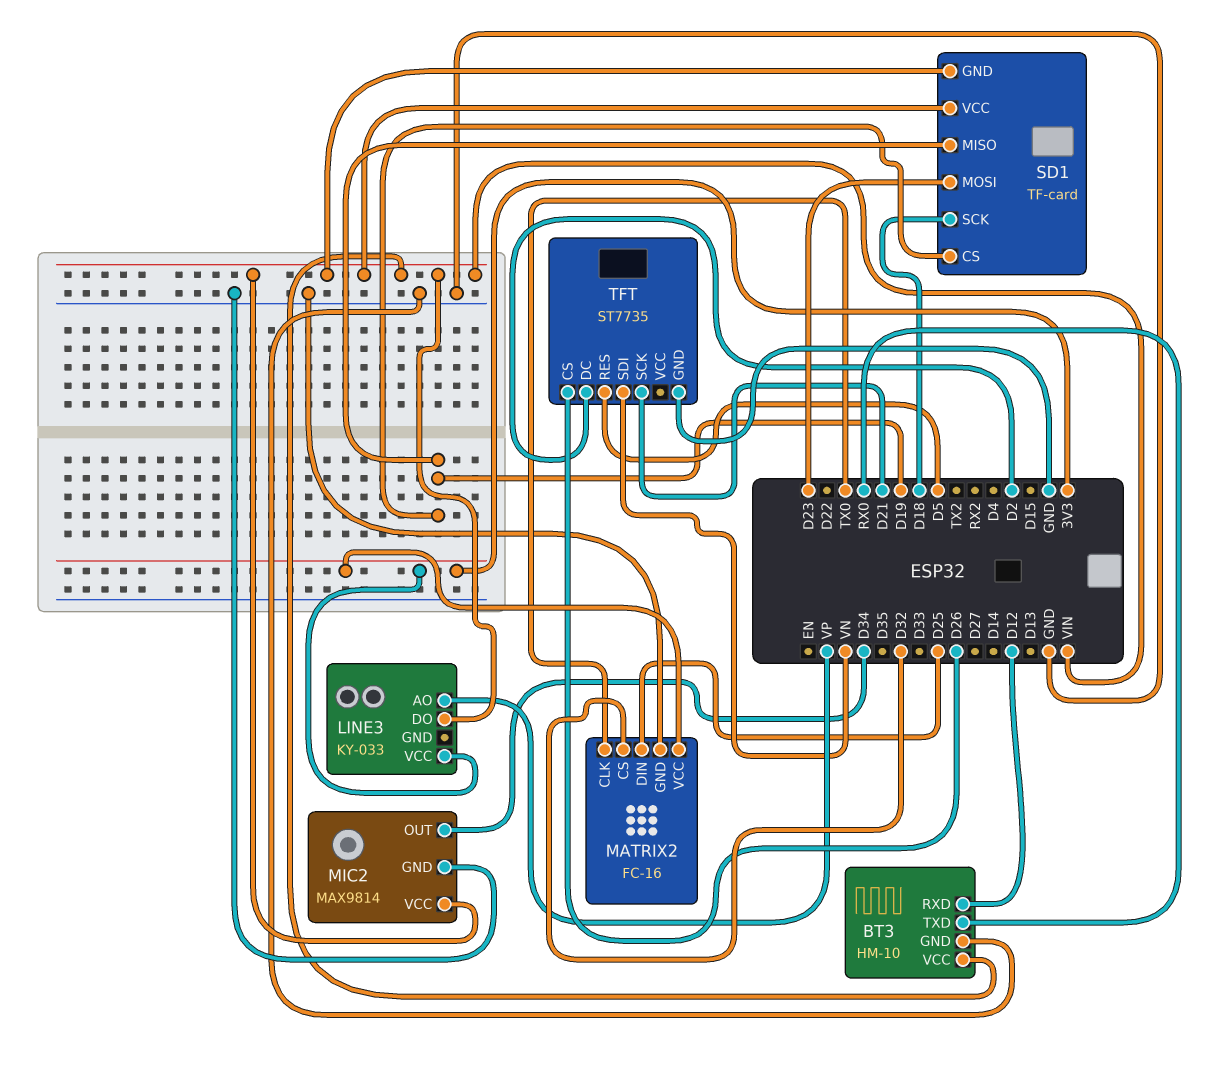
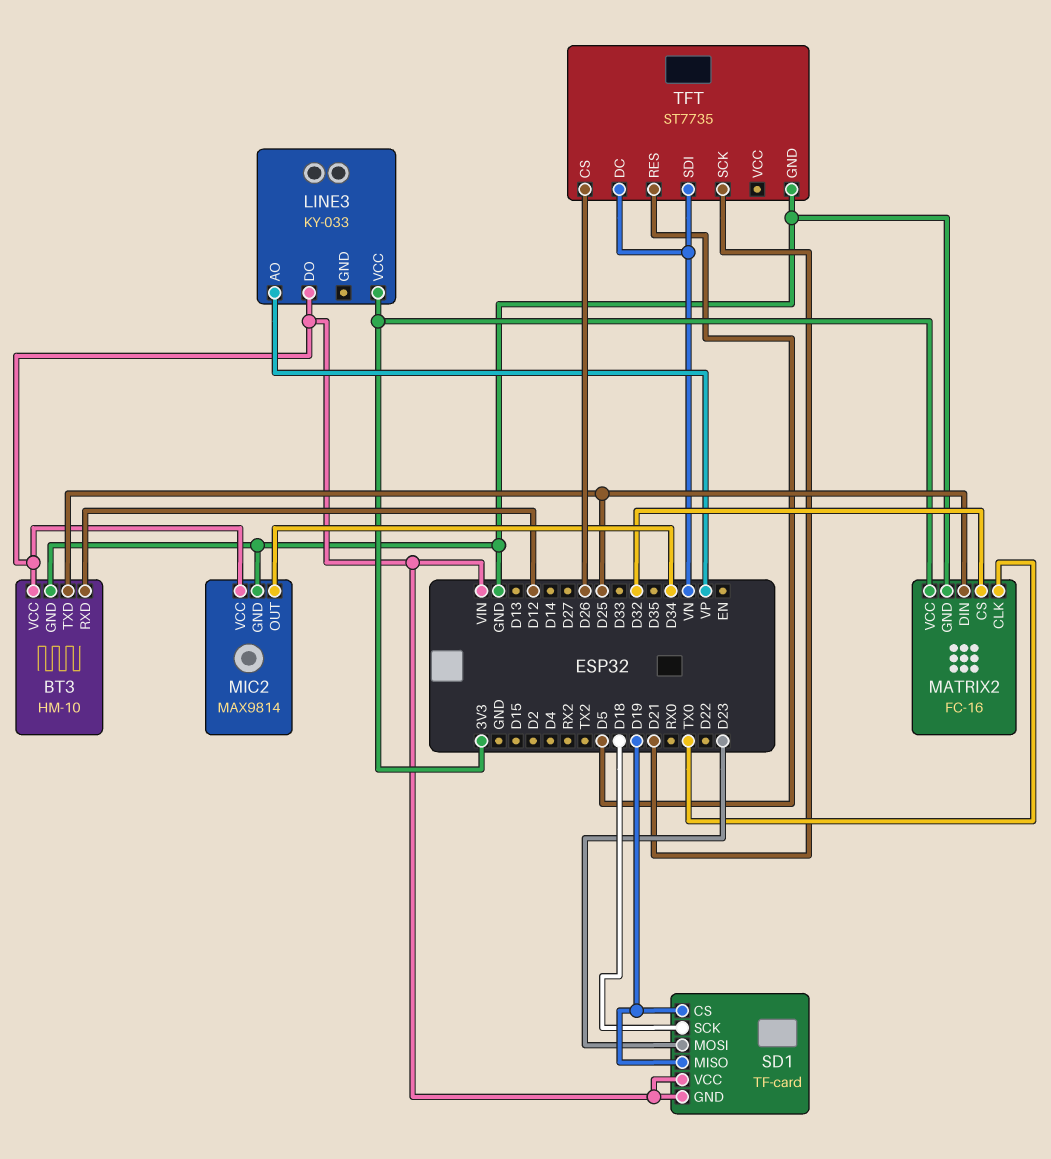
BT3 pin TXD: RX0 -> D25
TFT pin DC: D2 -> VN

